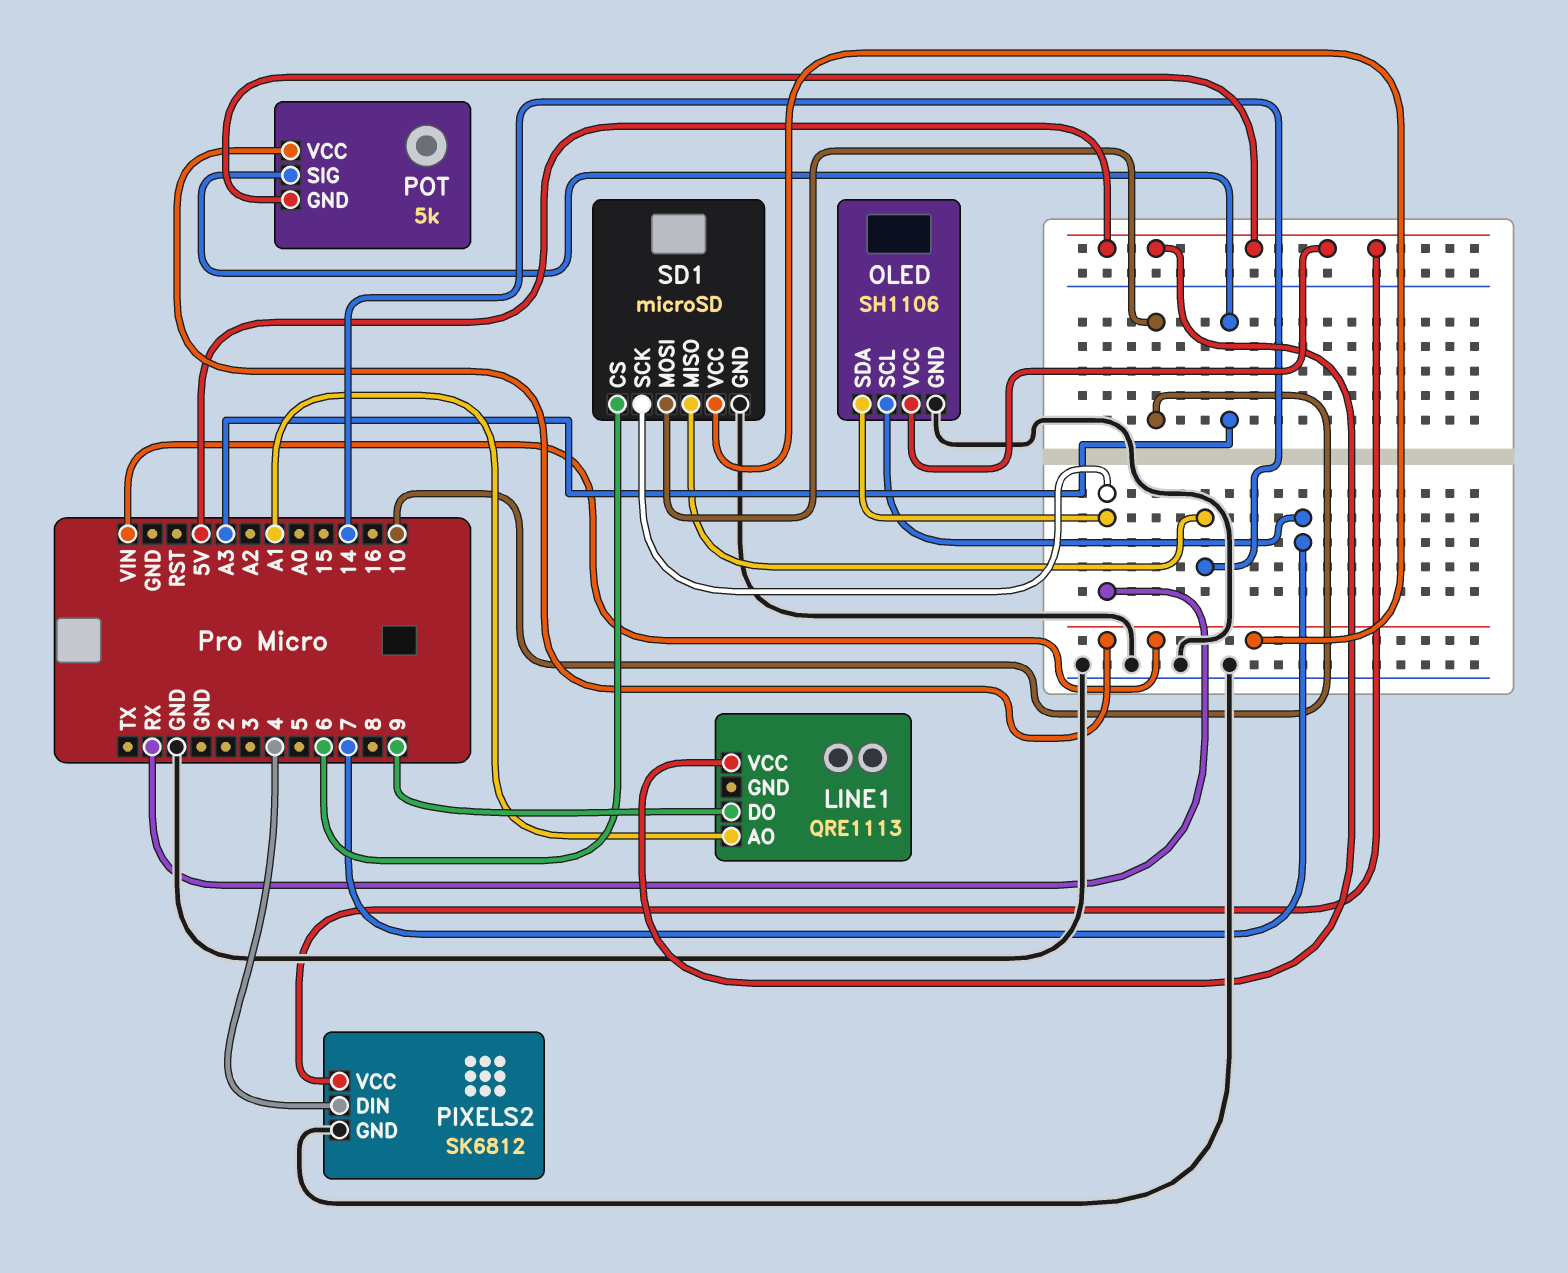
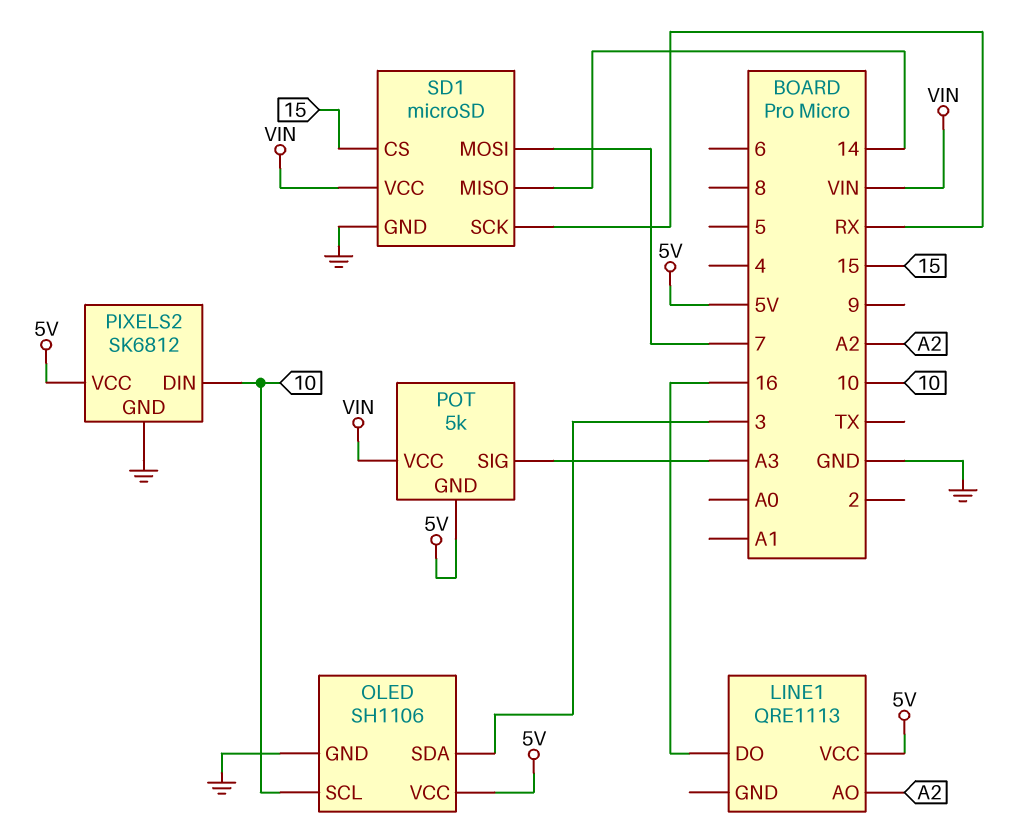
LINE1 pin AO: A1 -> A2
LINE1 pin DO: 9 -> 16
OLED pin SCL: 7 -> 10
OLED pin SDA: RX -> 3
PIXELS2 pin DIN: 4 -> 10
SD1 pin CS: 6 -> 15
SD1 pin MOSI: 10 -> 7

